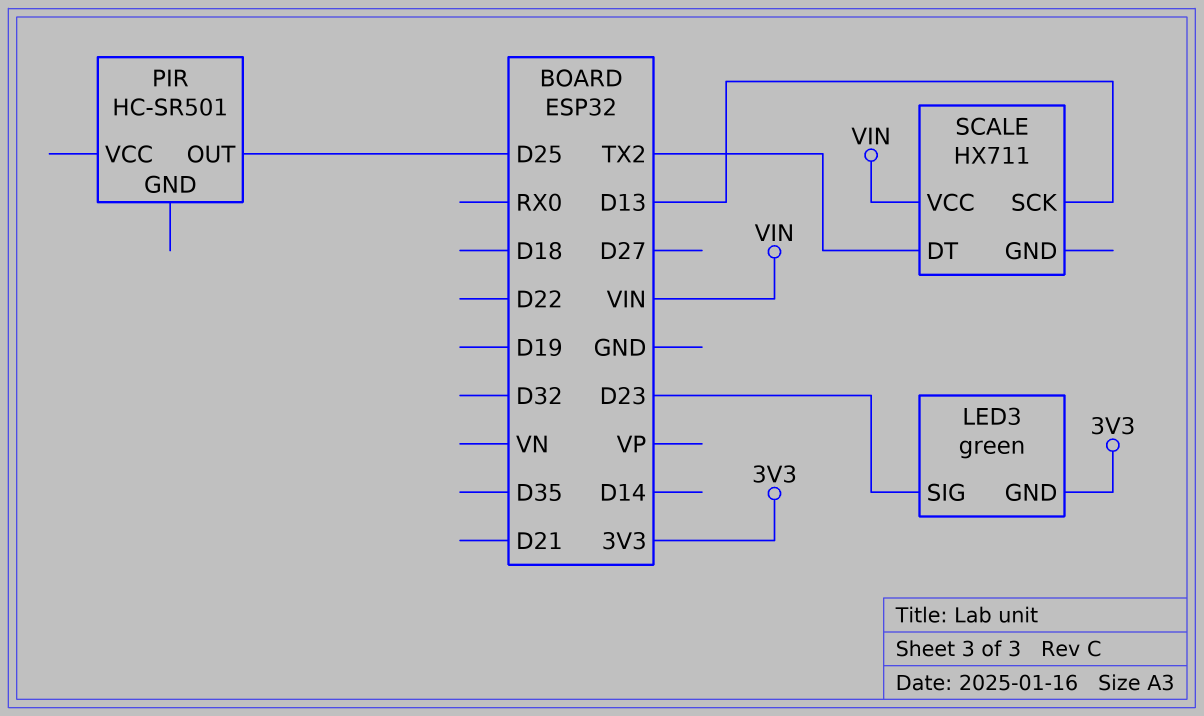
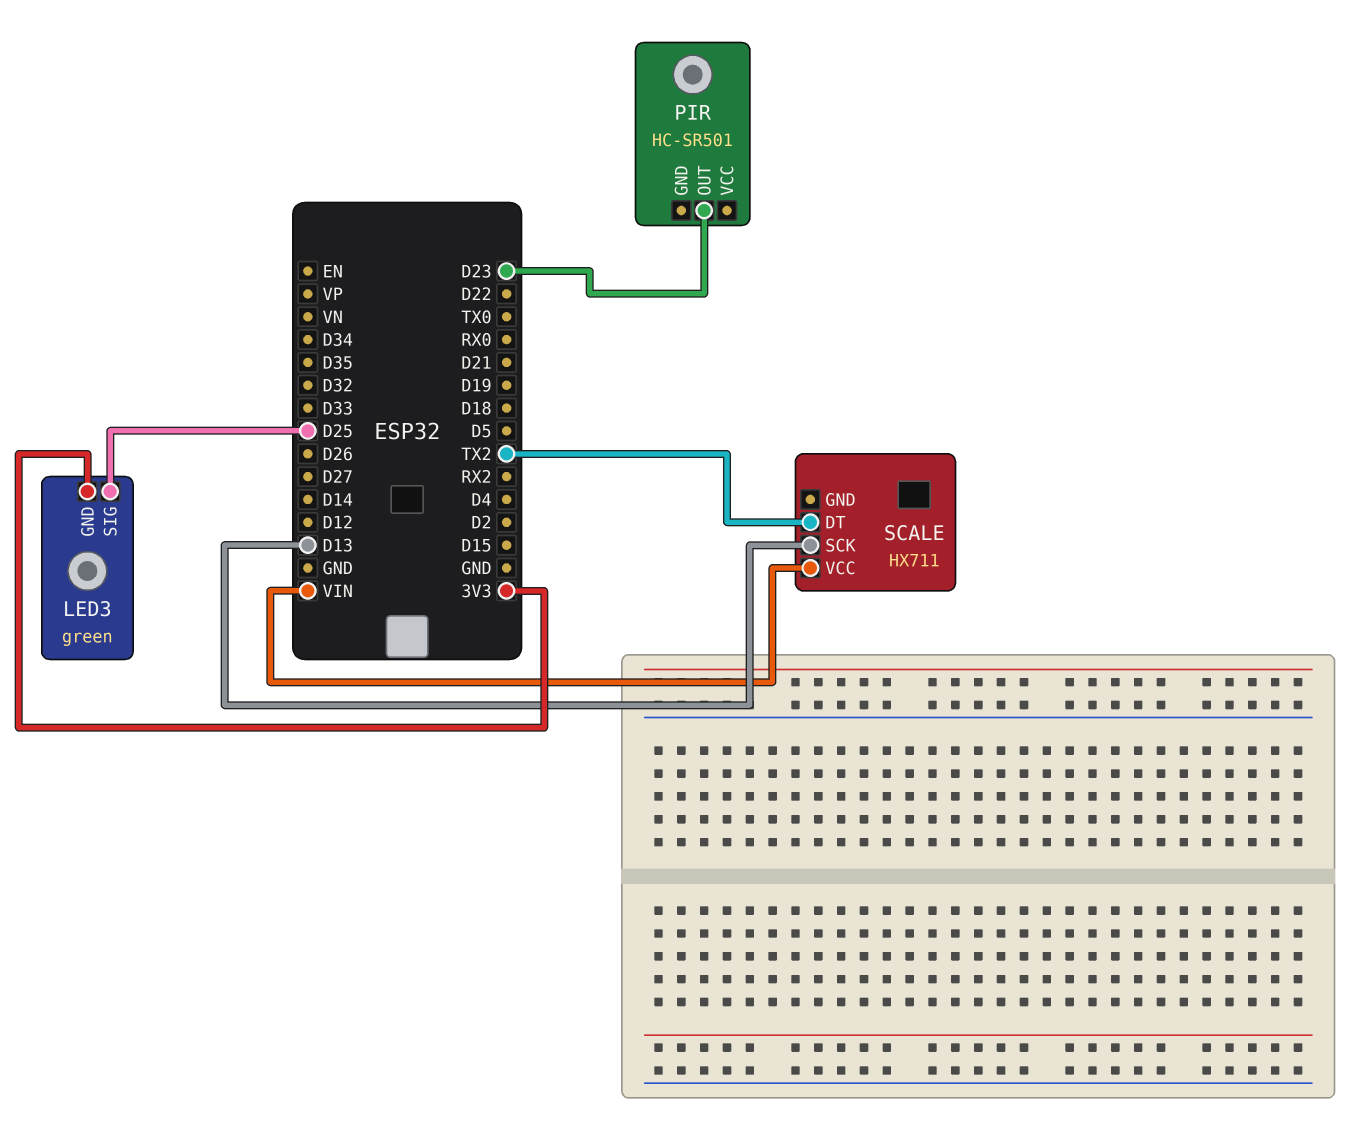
LED3 pin SIG: D23 -> D25
PIR pin OUT: D25 -> D23

